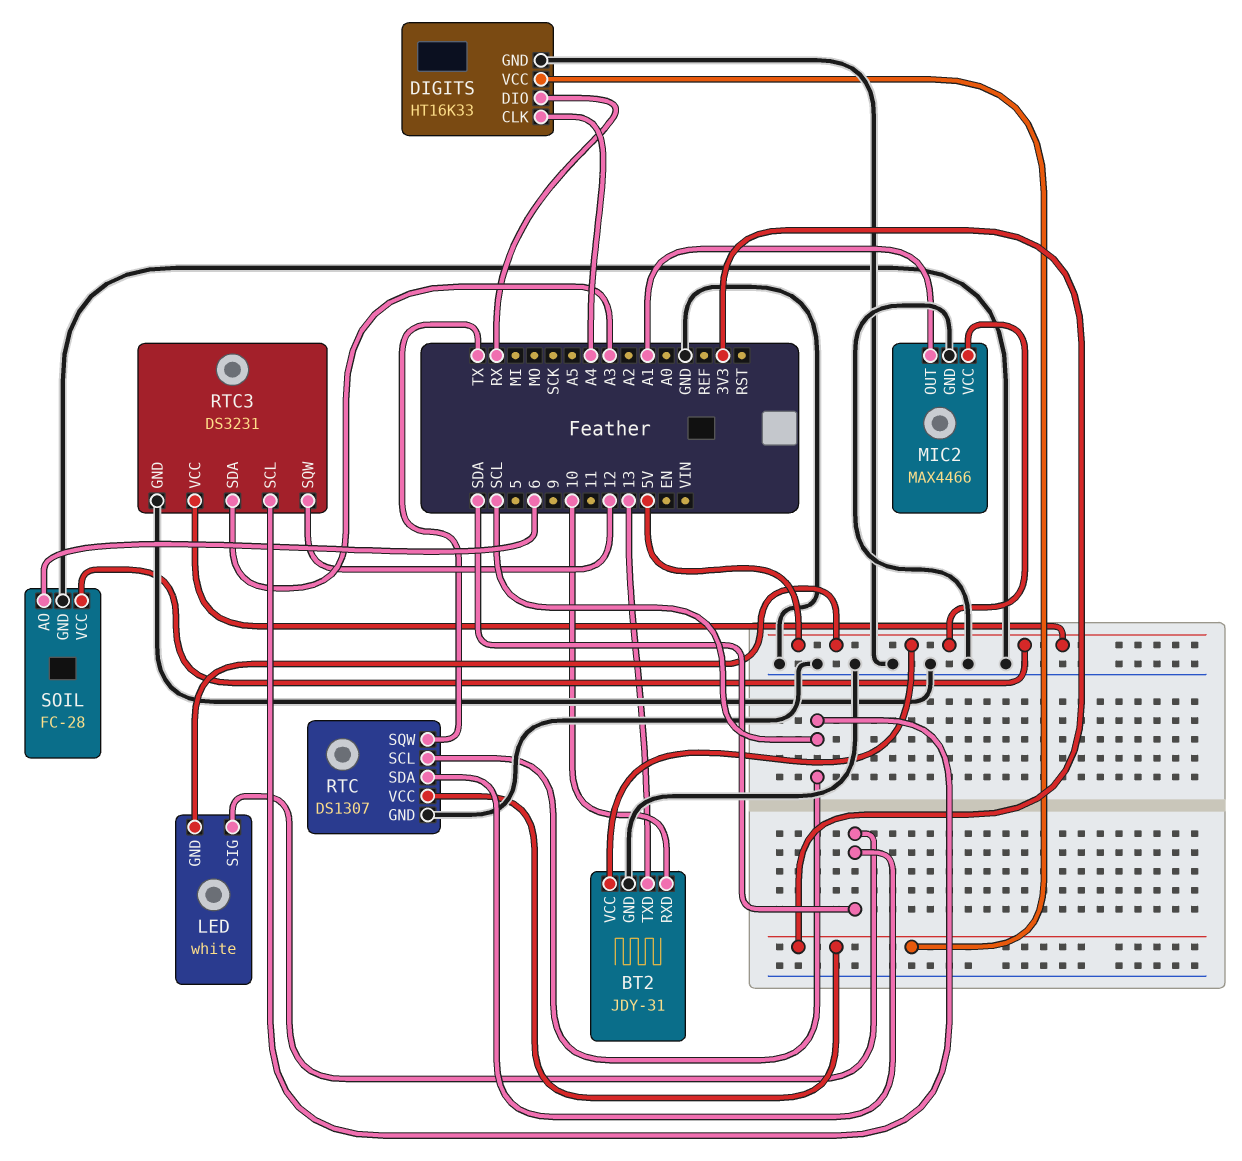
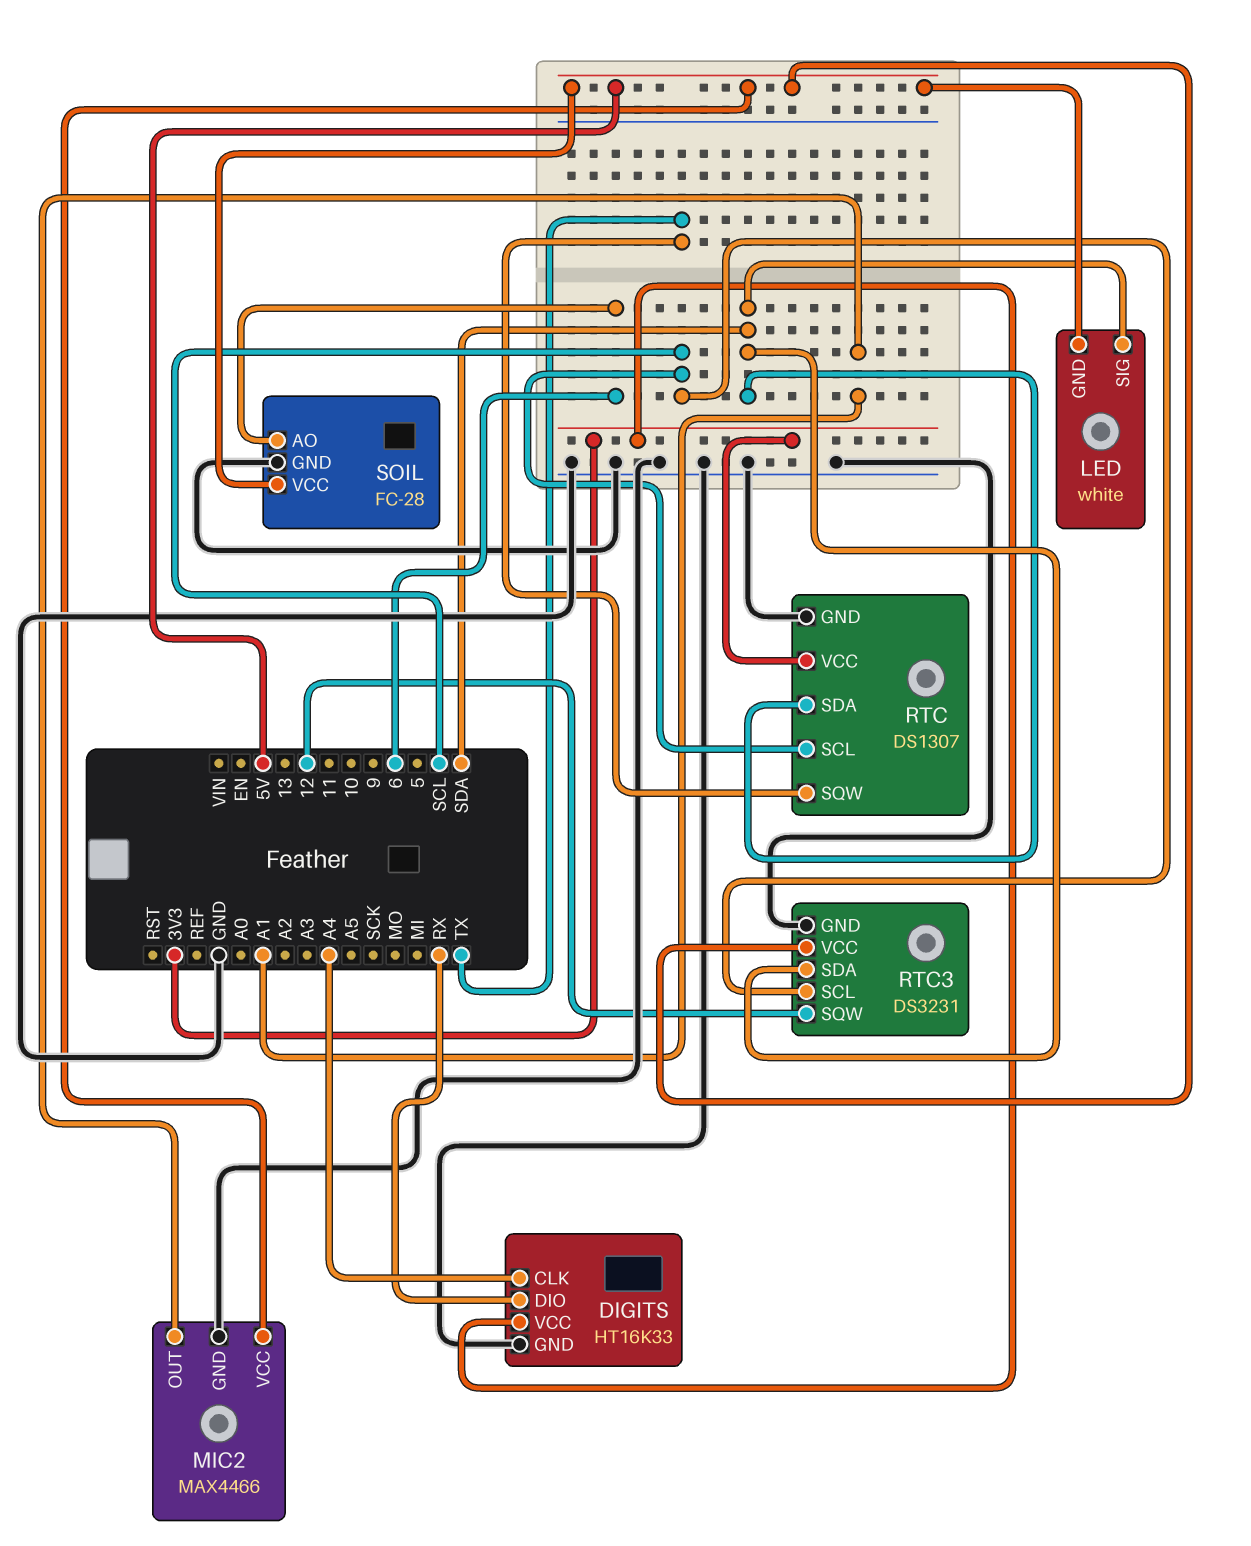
BT2: JDY-31 -> none
BT2 pin GND: GND -> none
BT2 pin RXD: 10 -> none
BT2 pin TXD: 13 -> none
BT2 pin VCC: 5V -> none
RTC3 pin SDA: A3 -> SDA

